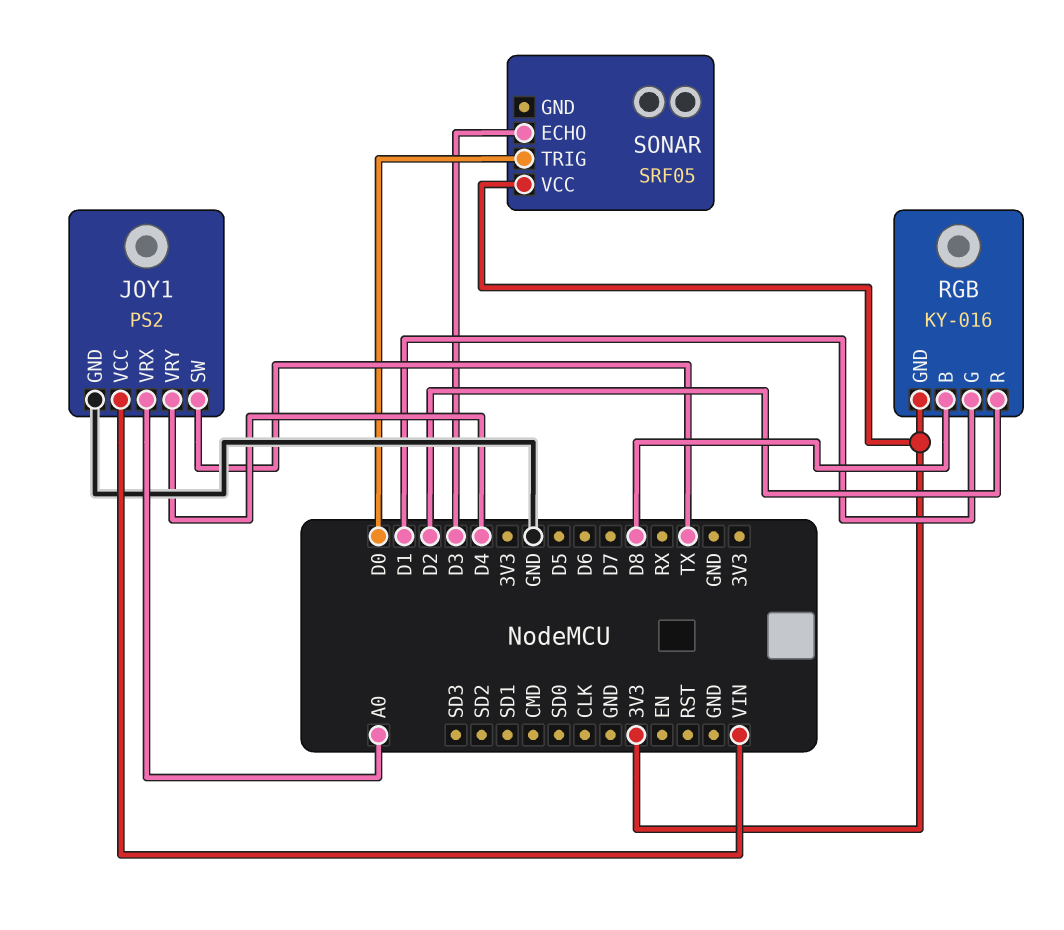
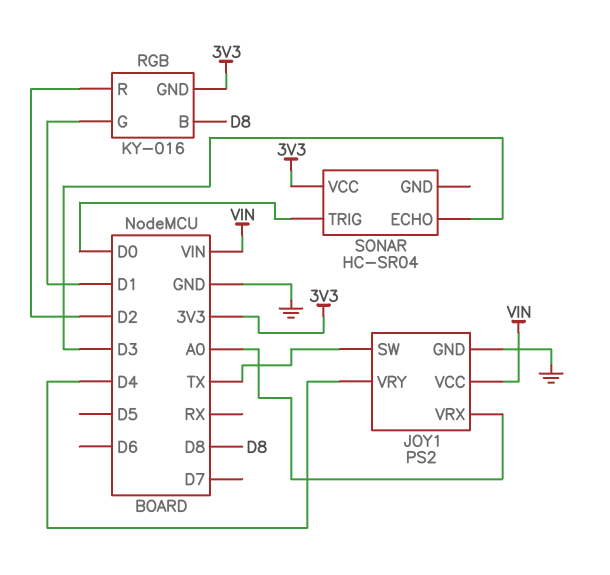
SONAR: SRF05 -> HC-SR04

